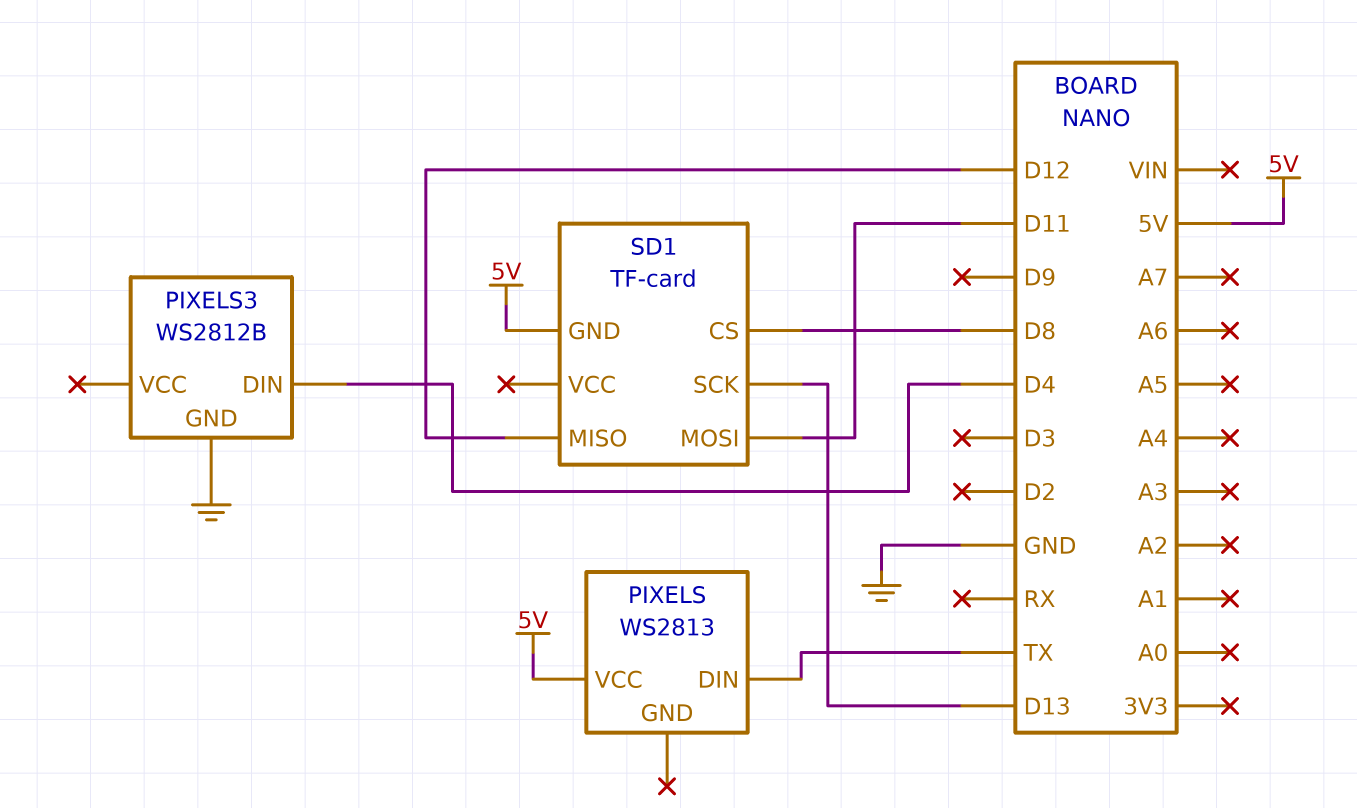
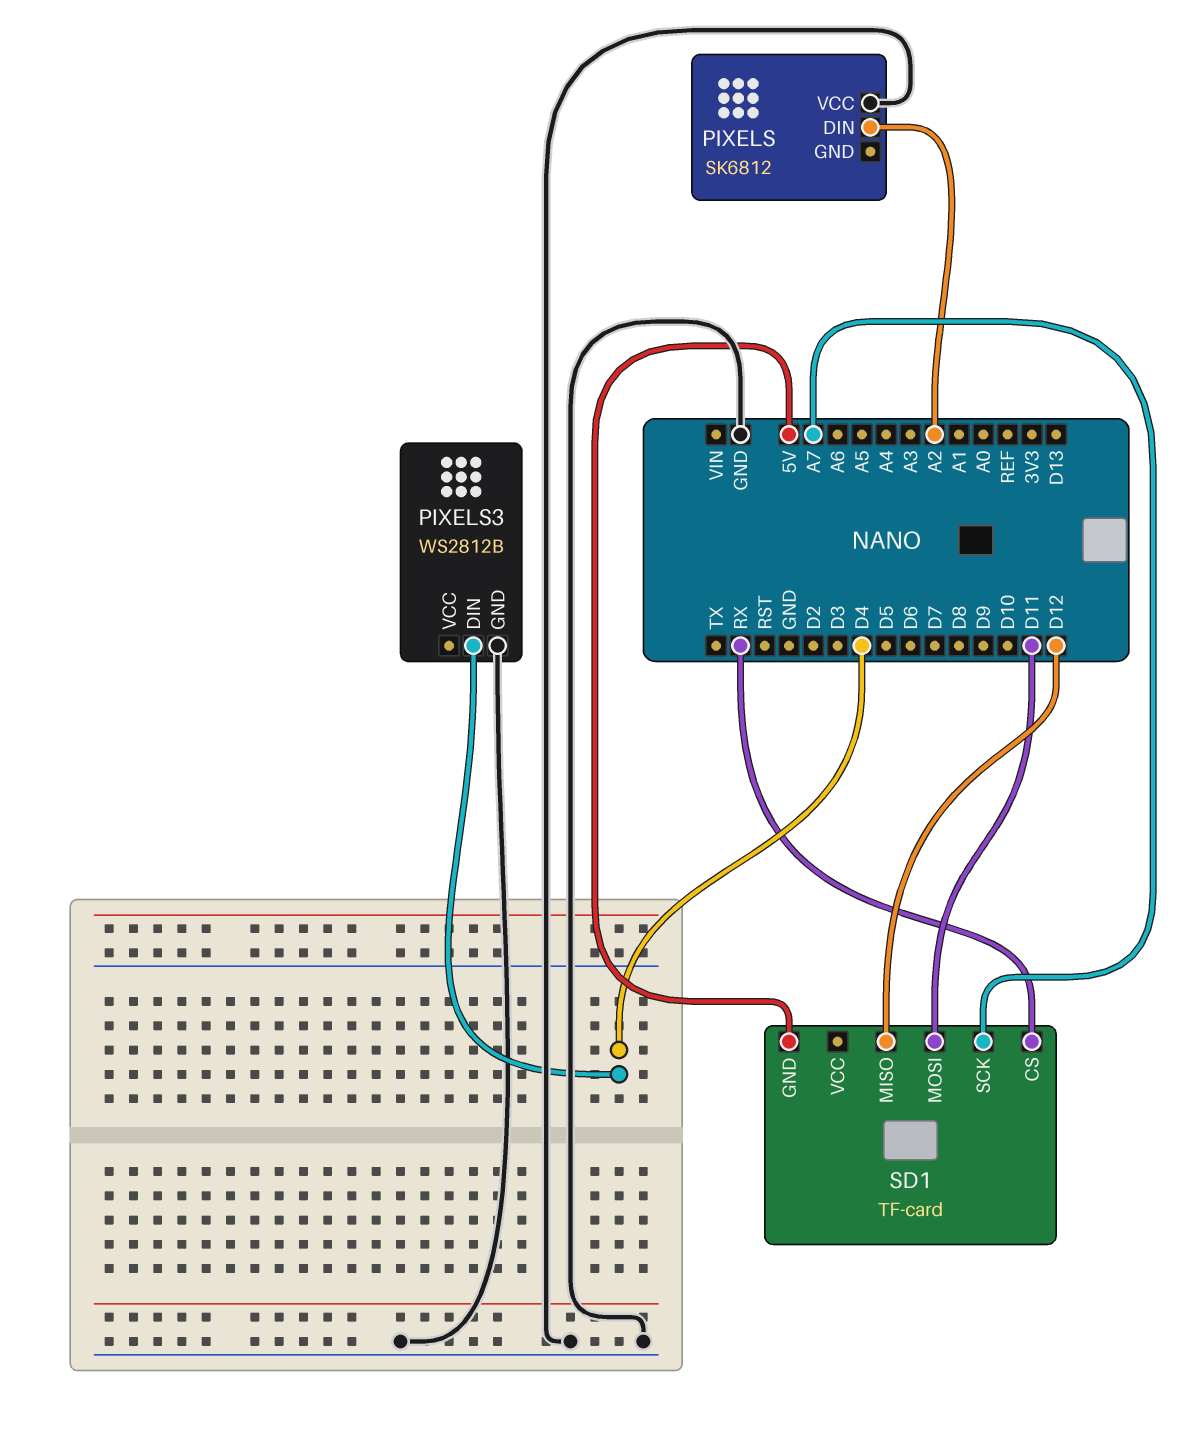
PIXELS: WS2813 -> SK6812
PIXELS pin DIN: TX -> A2
PIXELS pin VCC: 5V -> GND
SD1 pin CS: D8 -> RX
SD1 pin SCK: D13 -> A7

